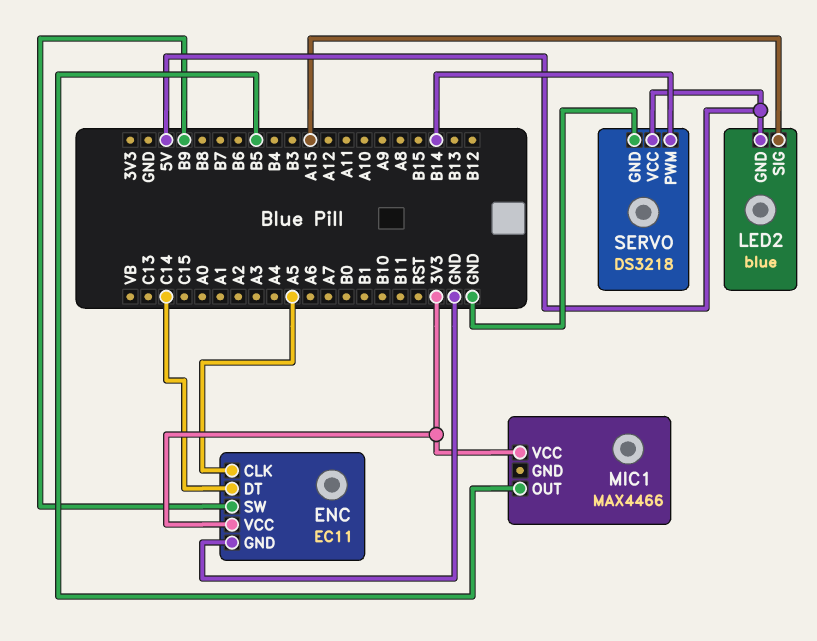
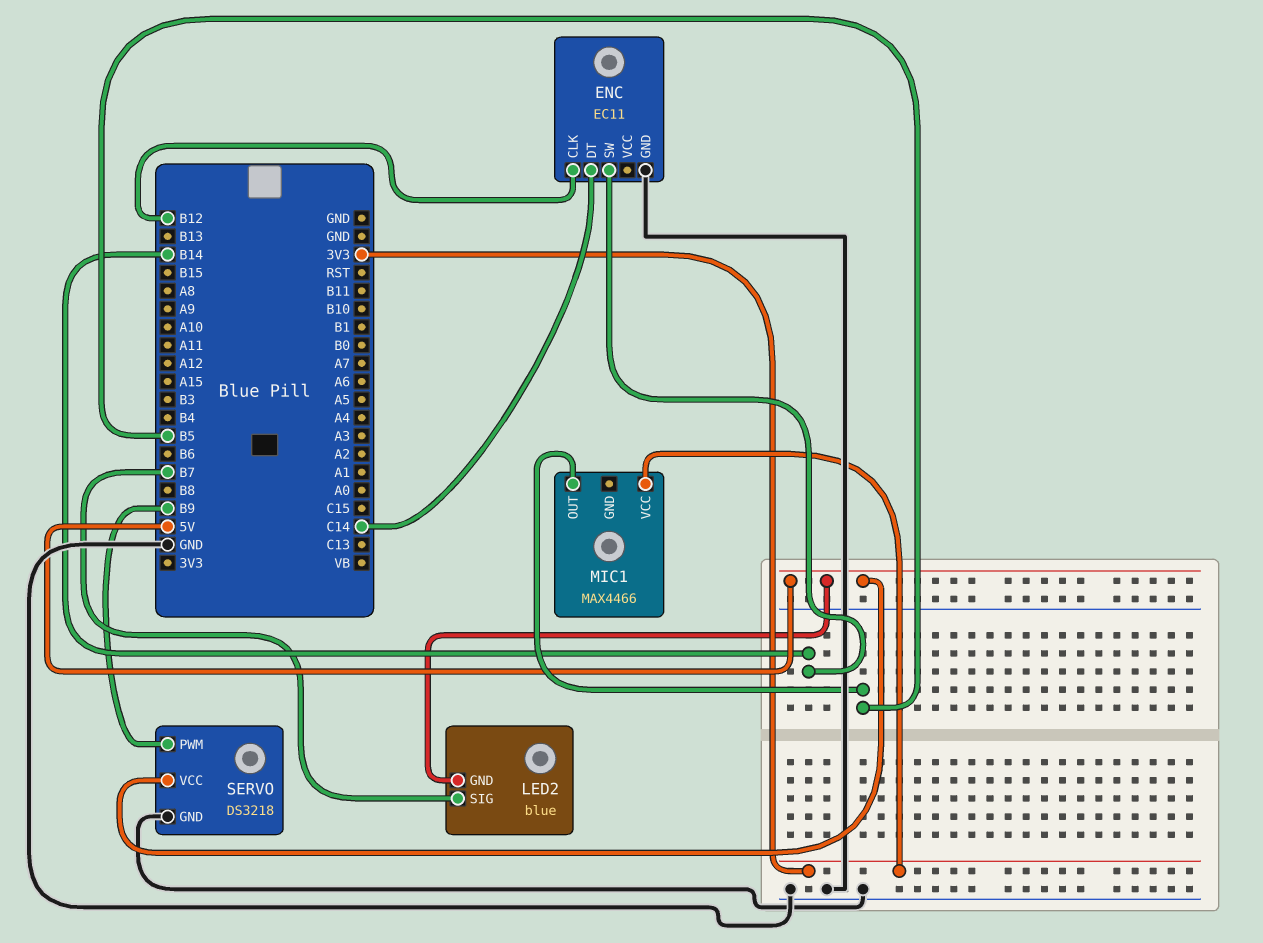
ENC pin CLK: A5 -> B12
ENC pin SW: B9 -> B14
ENC pin VCC: 3V3 -> none
LED2 pin SIG: A15 -> B7
SERVO pin PWM: B14 -> B9

